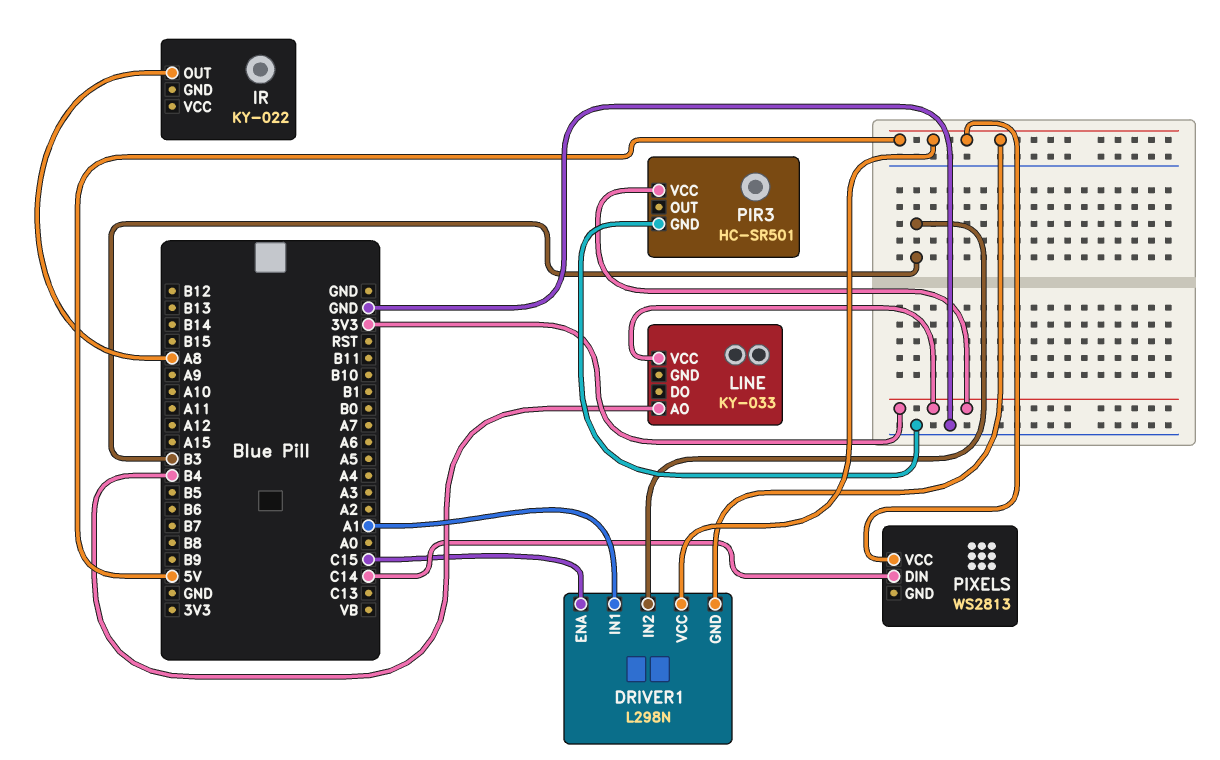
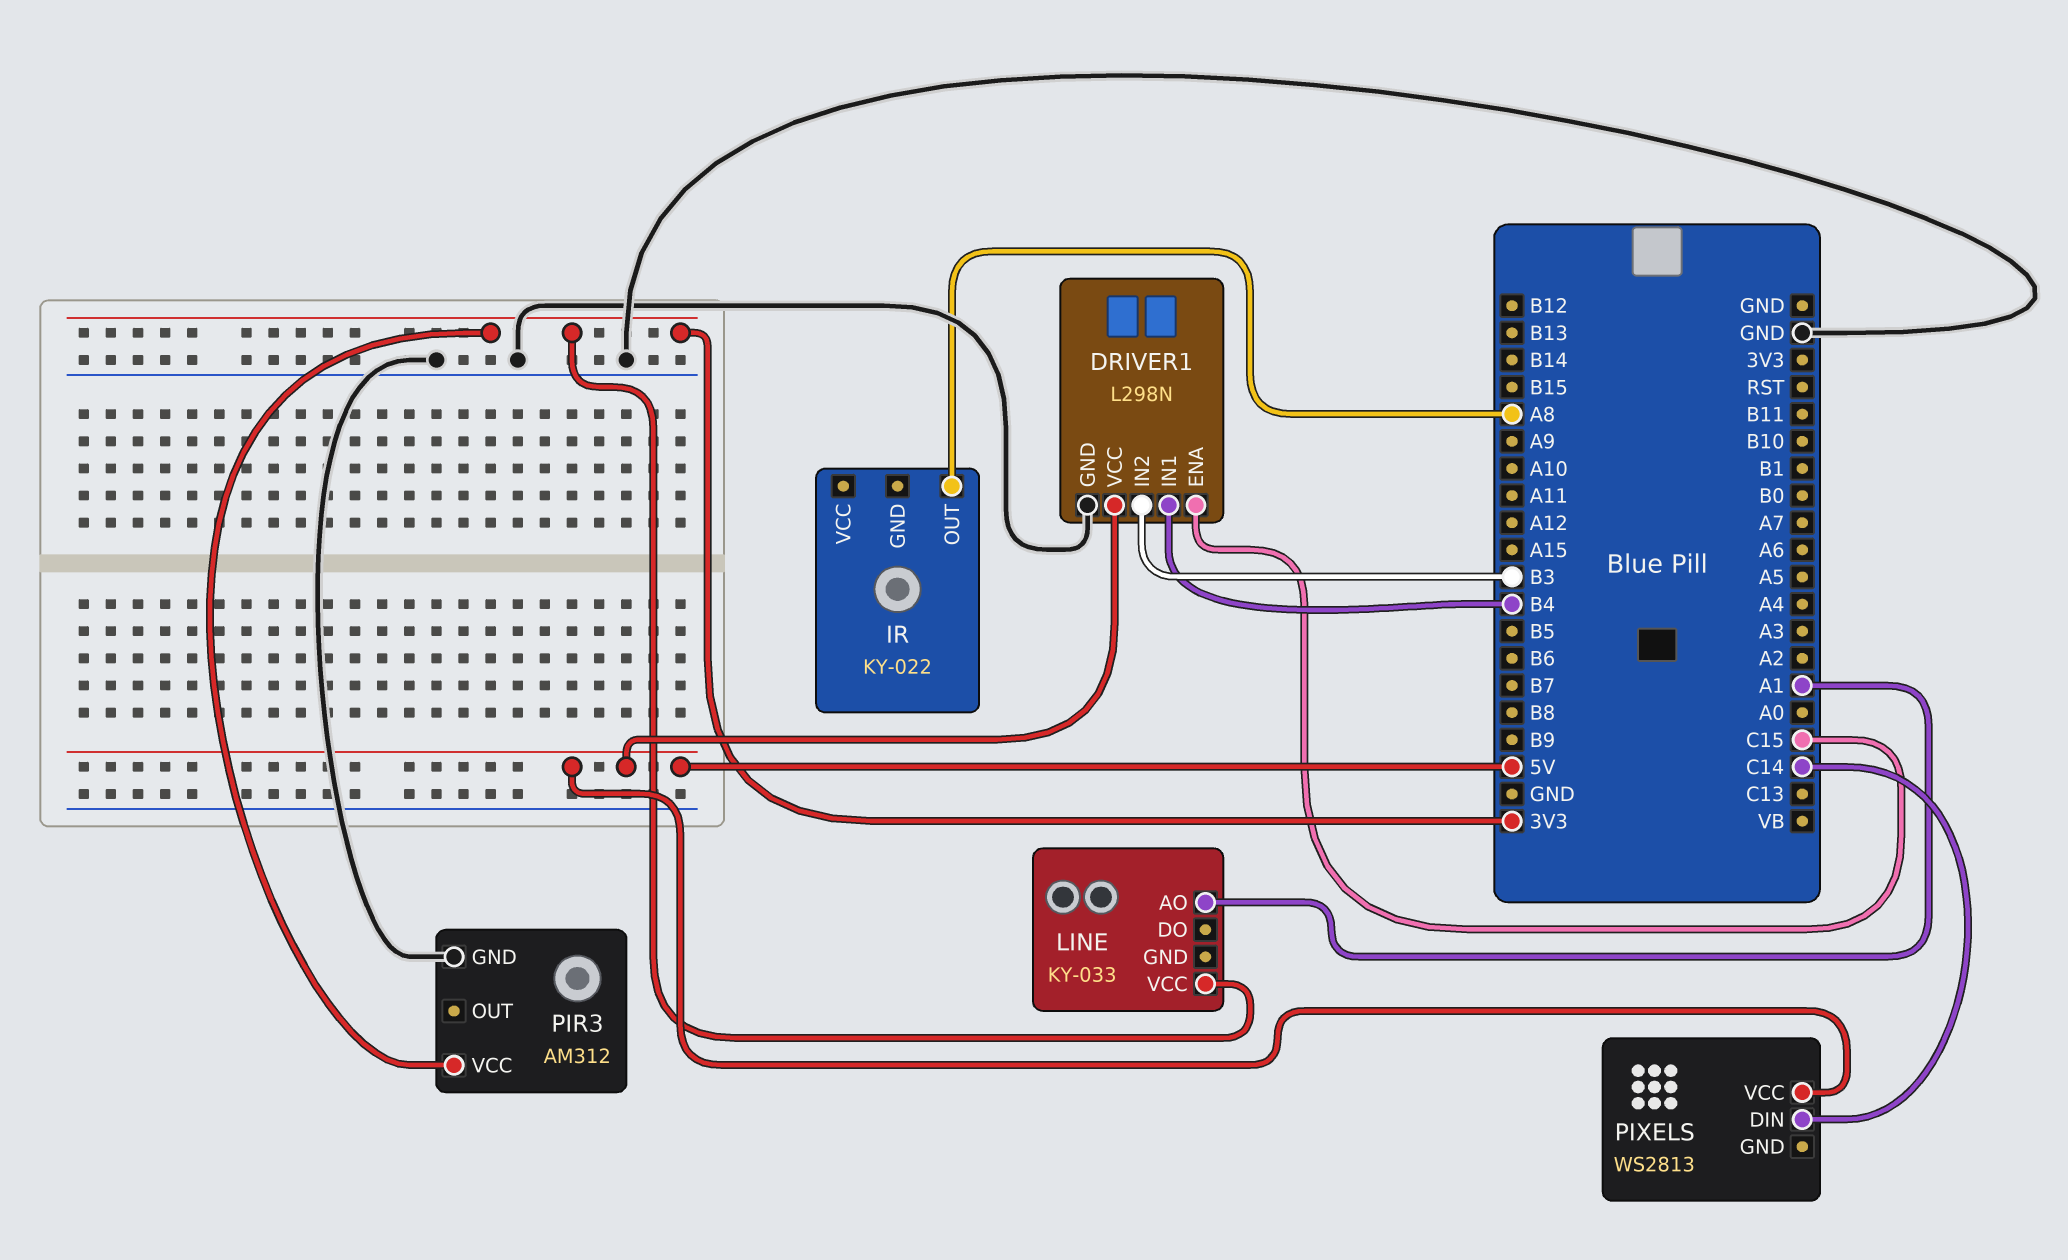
DRIVER1 pin GND: 5V -> GND
DRIVER1 pin IN1: A1 -> B4
LINE pin AO: B4 -> A1
PIR3: HC-SR501 -> AM312

